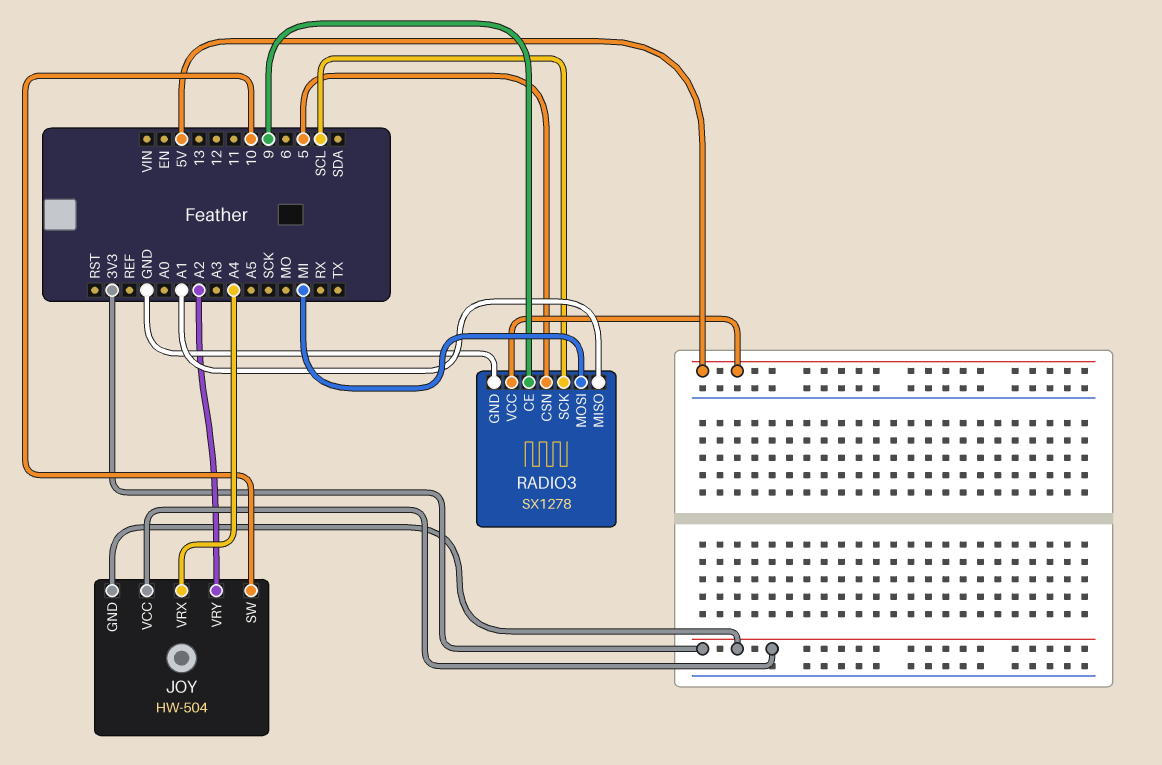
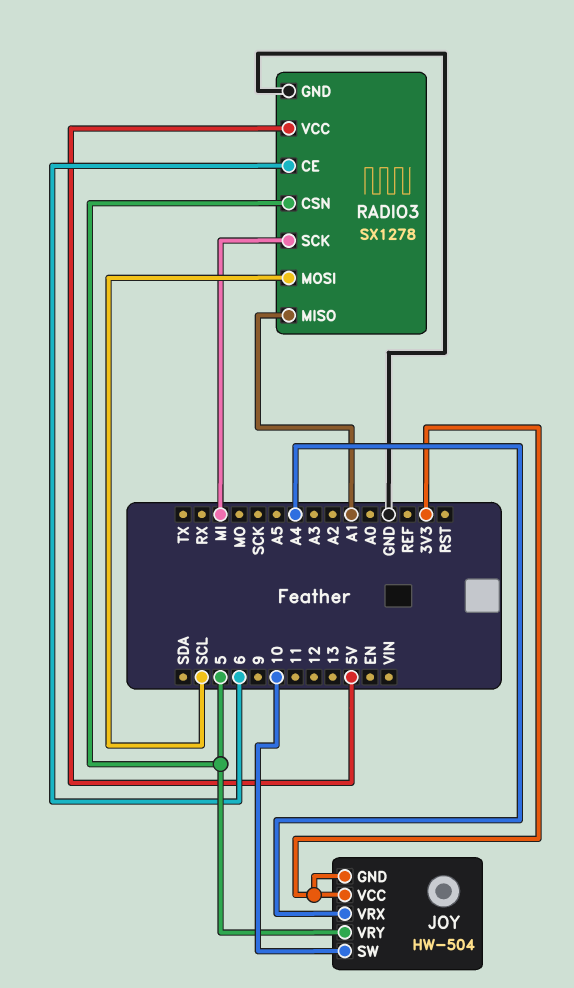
JOY pin VRY: A2 -> 5
RADIO3 pin CE: 9 -> 6
RADIO3 pin MOSI: MI -> SCL
RADIO3 pin SCK: SCL -> MI

